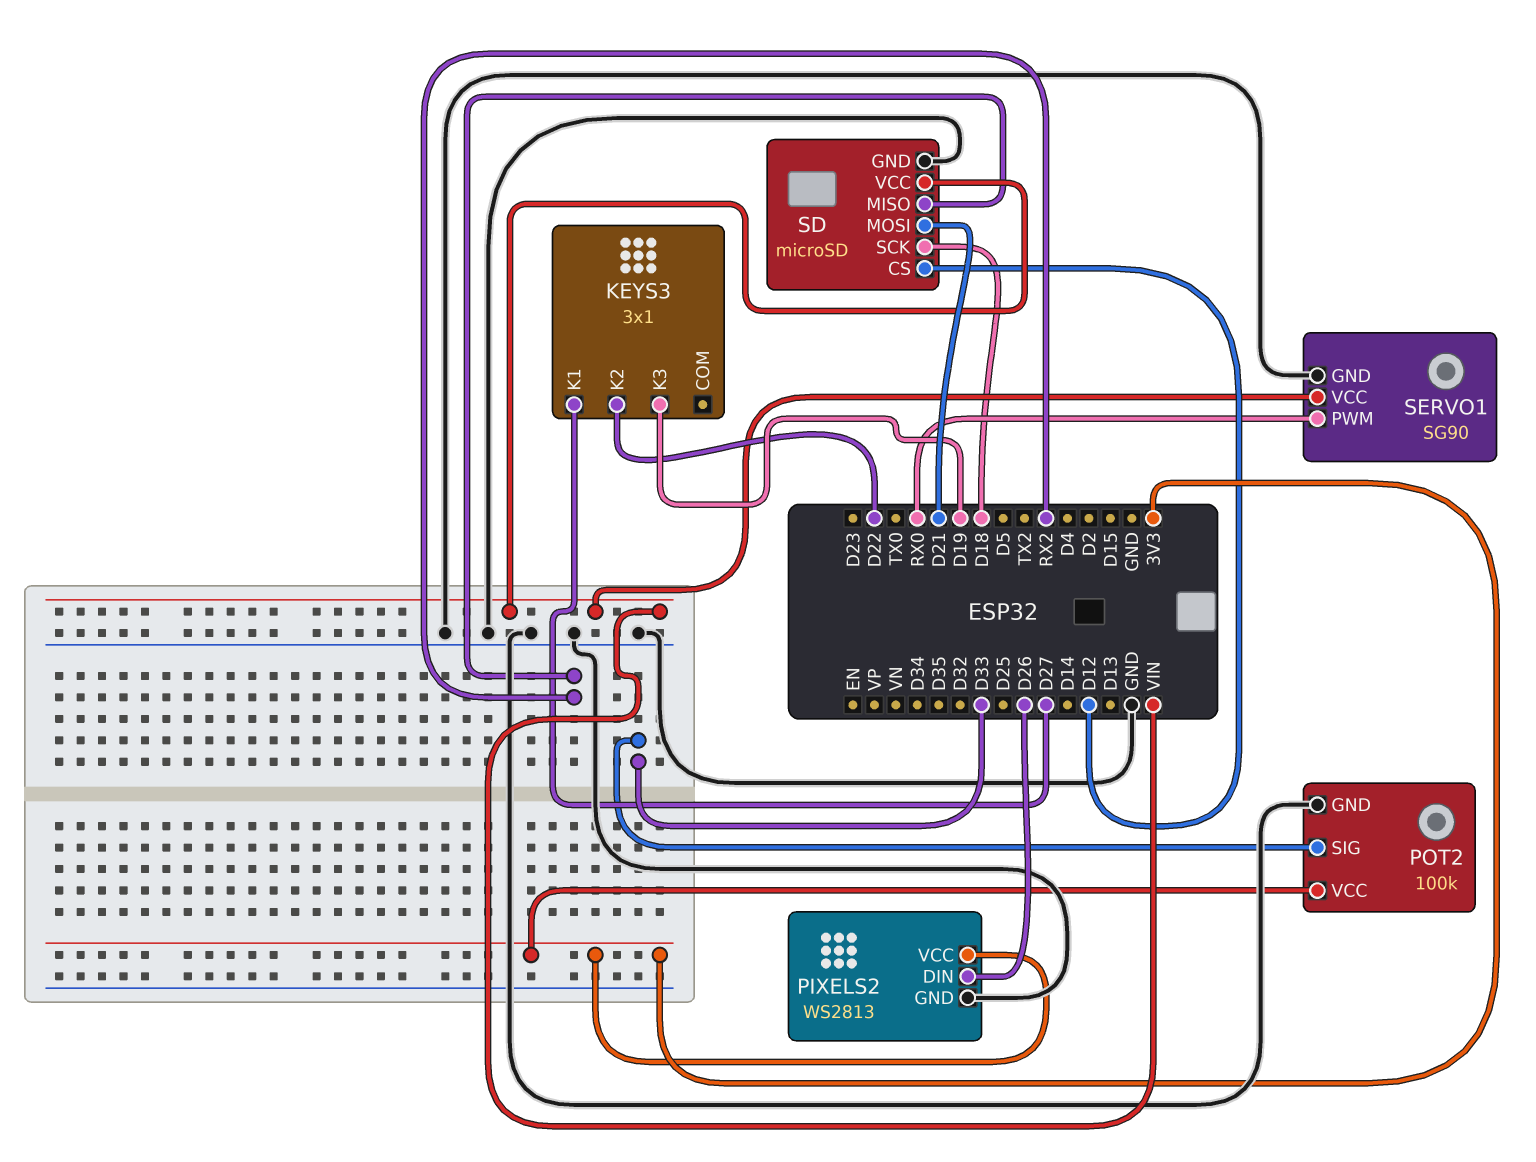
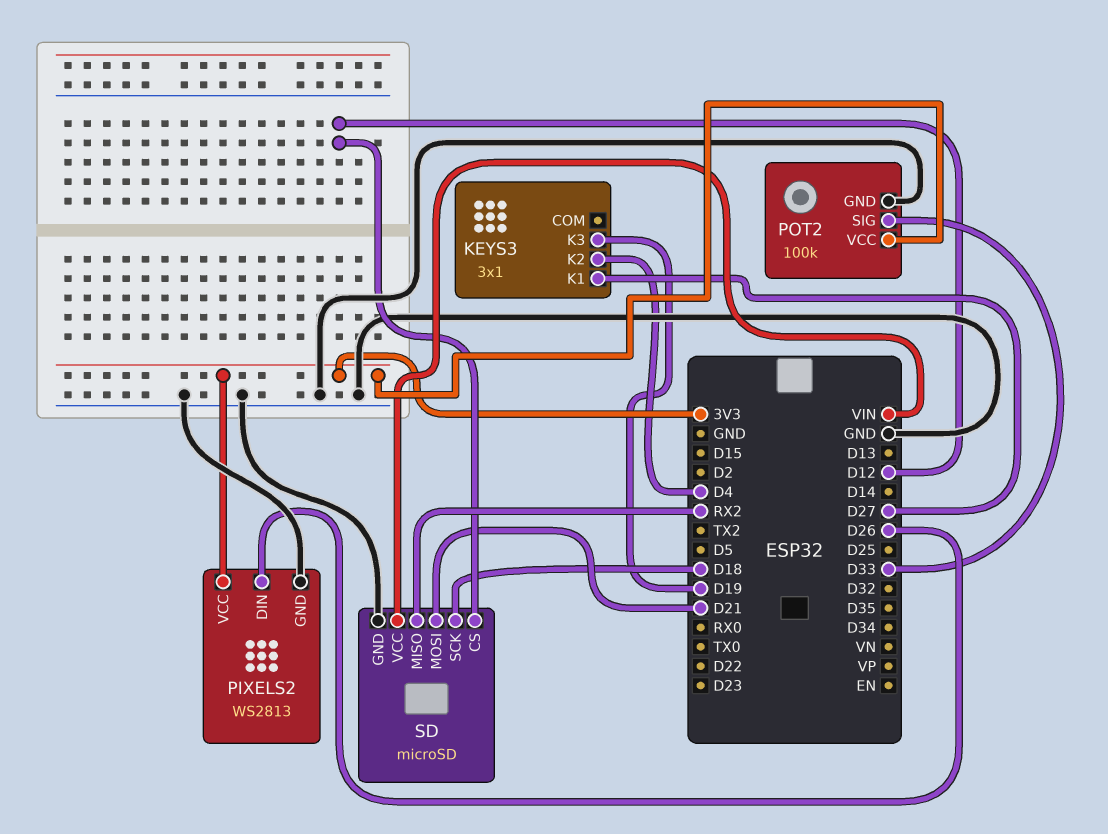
KEYS3 pin K2: D22 -> D4
SERVO1: SG90 -> none
SERVO1 pin GND: GND -> none
SERVO1 pin PWM: RX0 -> none
SERVO1 pin VCC: VIN -> none

